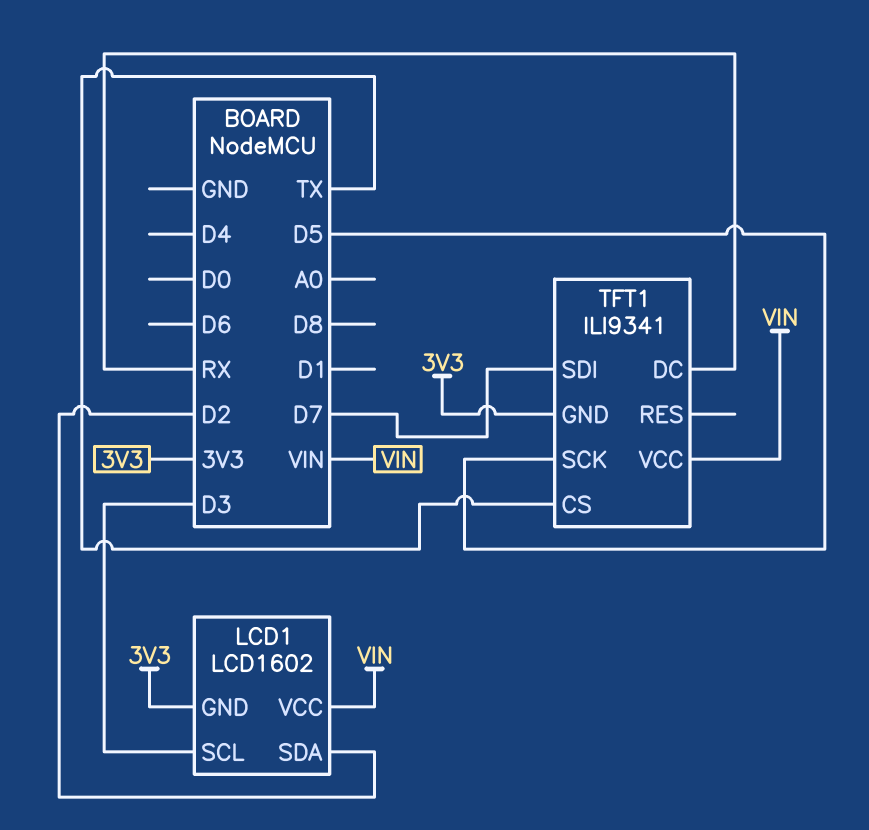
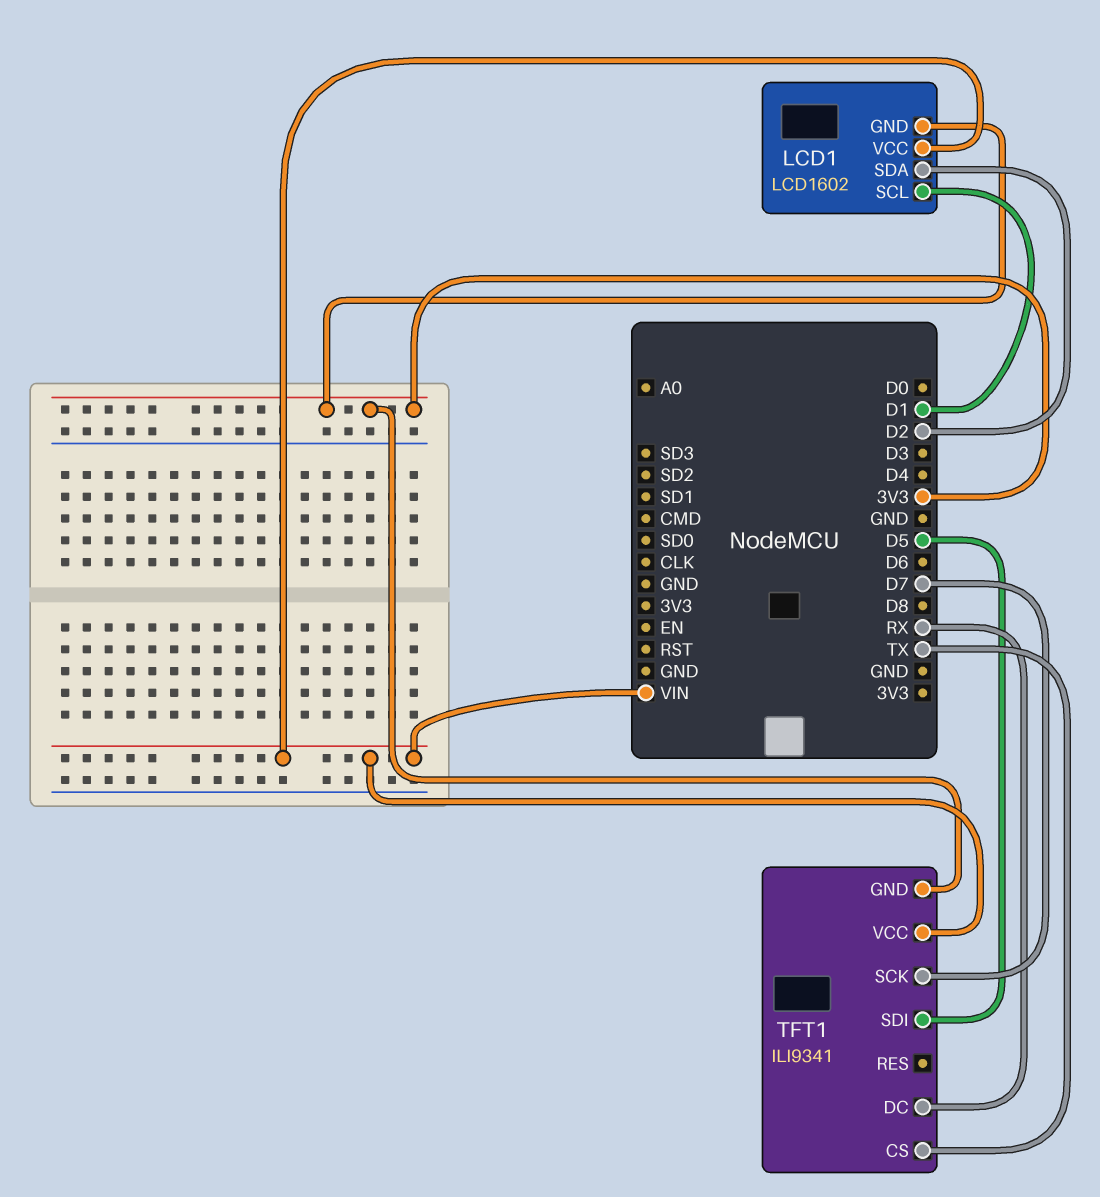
LCD1 pin SCL: D3 -> D1
TFT1 pin SCK: D5 -> D7
TFT1 pin SDI: D7 -> D5

